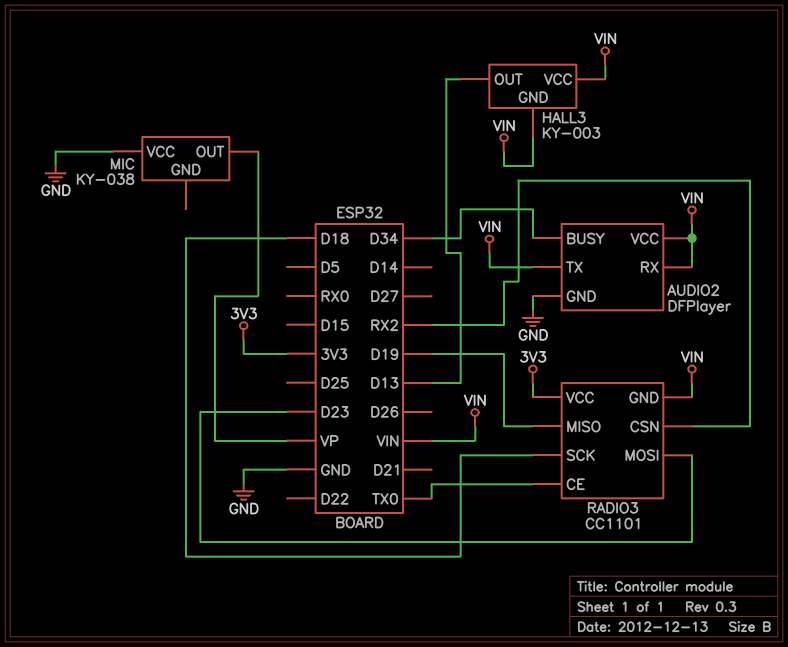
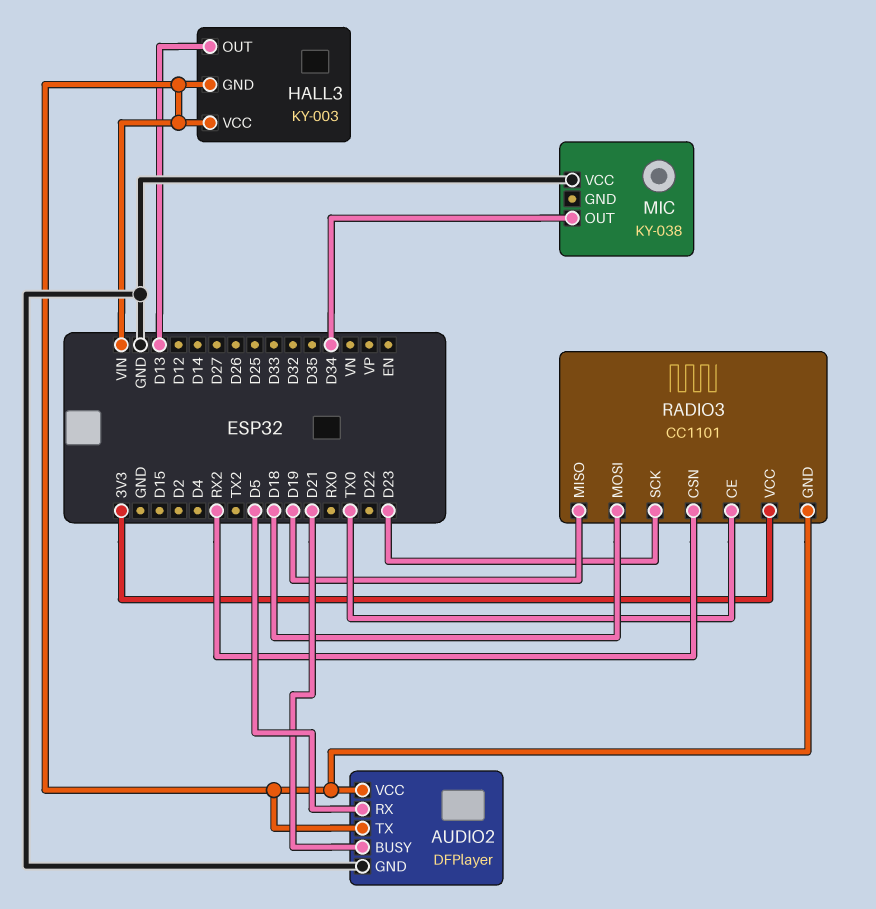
AUDIO2 pin BUSY: D34 -> D21
AUDIO2 pin RX: VIN -> D5
MIC pin OUT: VP -> D34
RADIO3 pin MOSI: D23 -> D18
RADIO3 pin SCK: D18 -> D23

